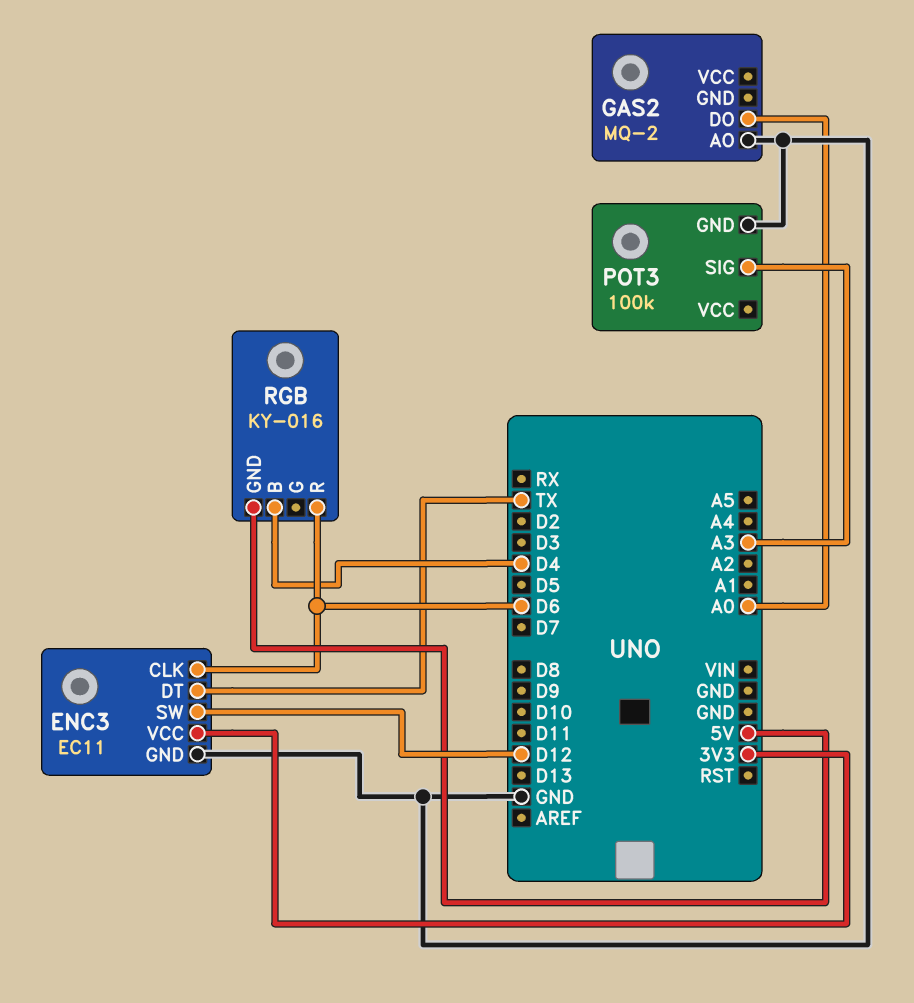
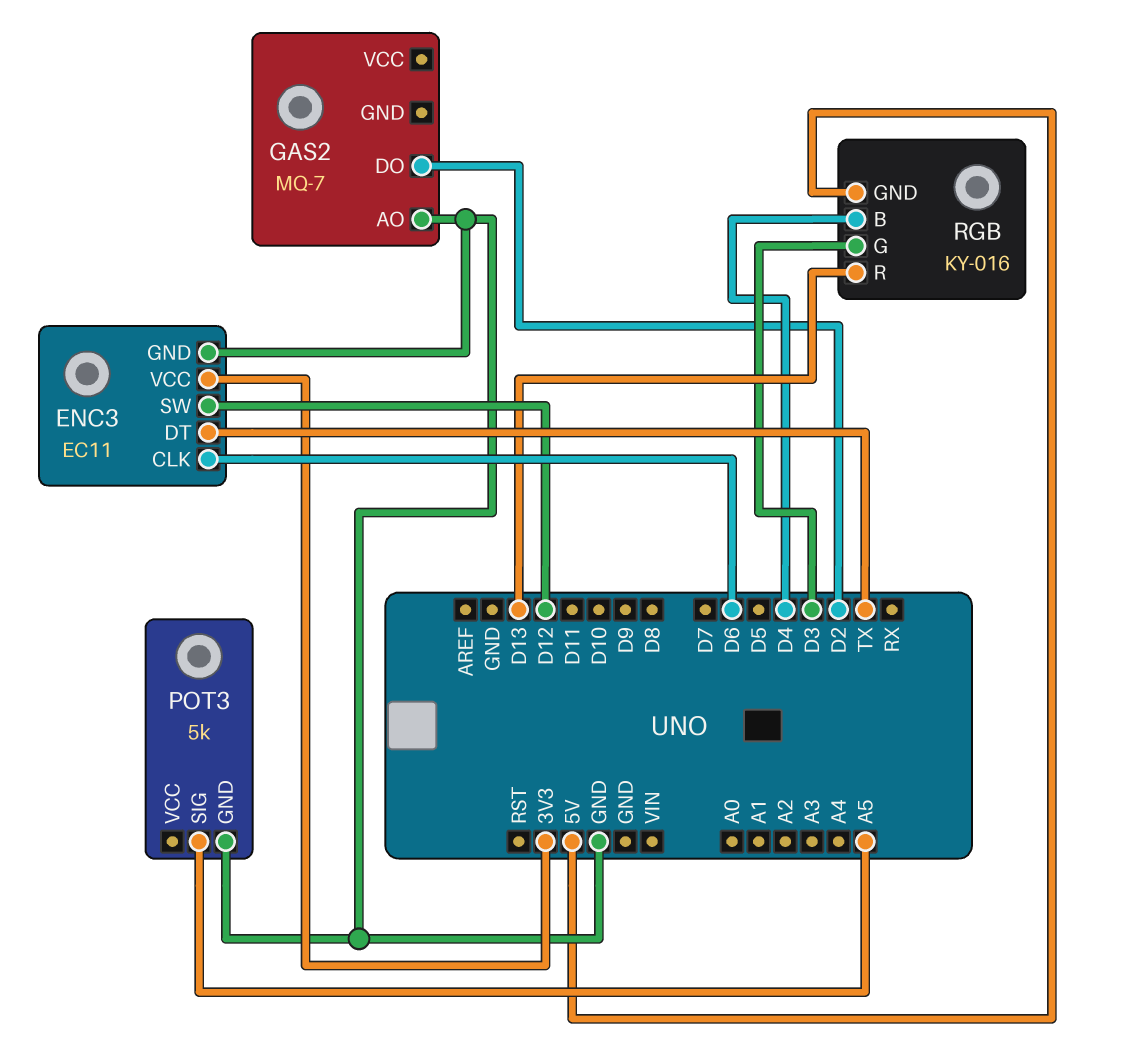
GAS2: MQ-2 -> MQ-7
GAS2 pin DO: A0 -> D2
POT3: 100k -> 5k
POT3 pin SIG: A3 -> A5
RGB pin G: none -> D3
RGB pin R: D6 -> D13

